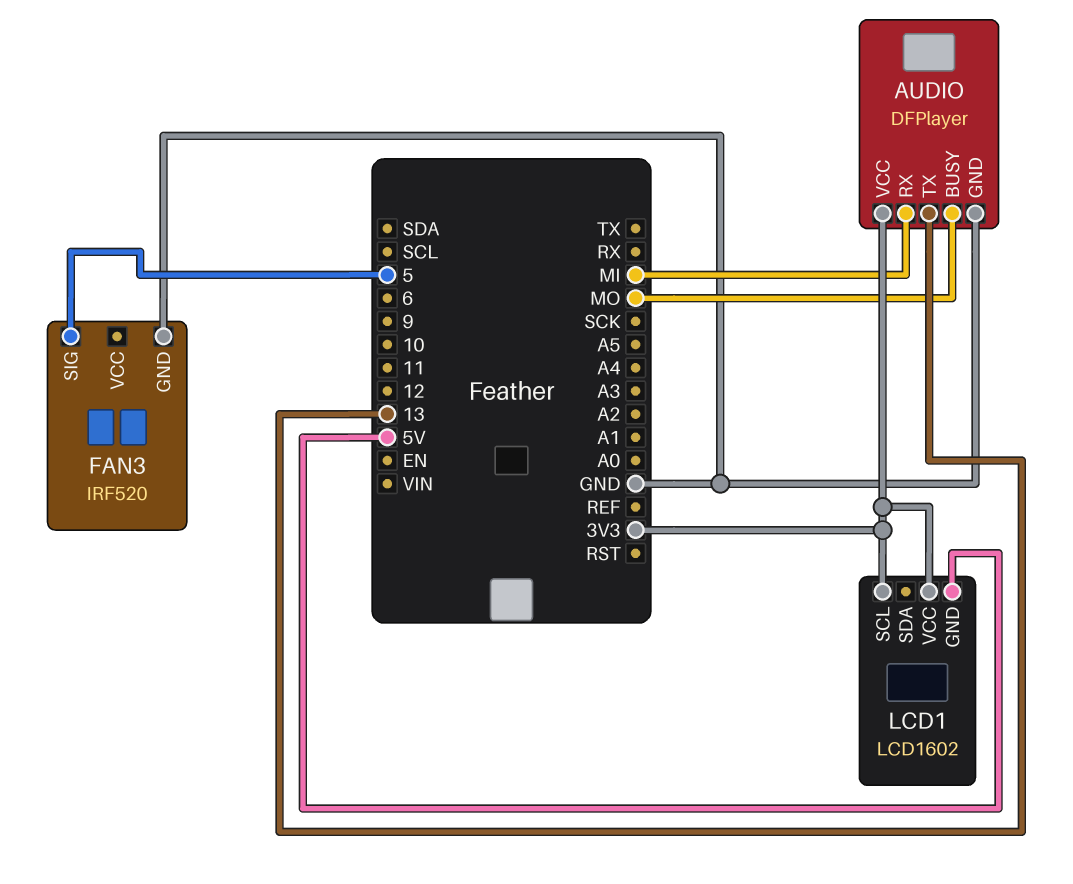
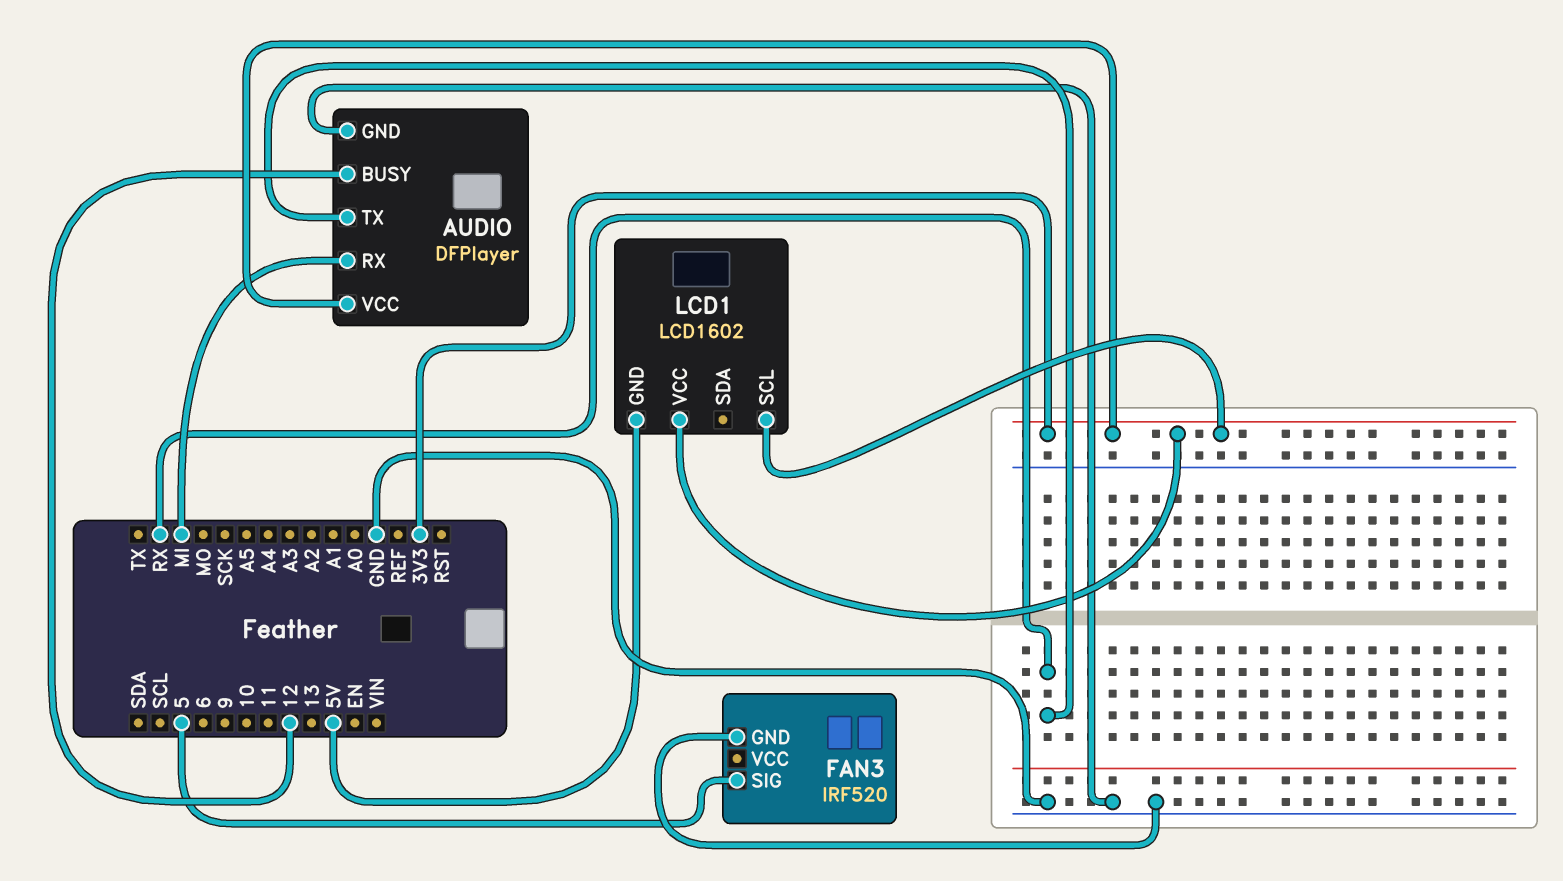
AUDIO pin BUSY: MO -> 12
AUDIO pin TX: 13 -> RX

